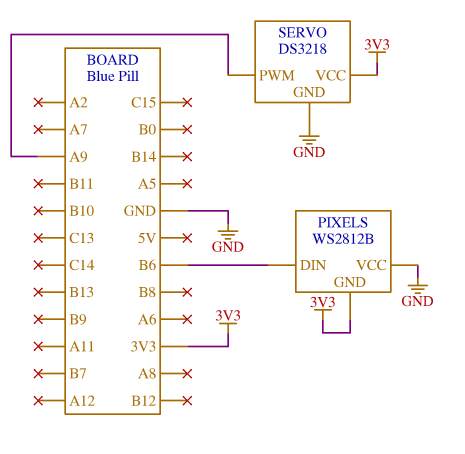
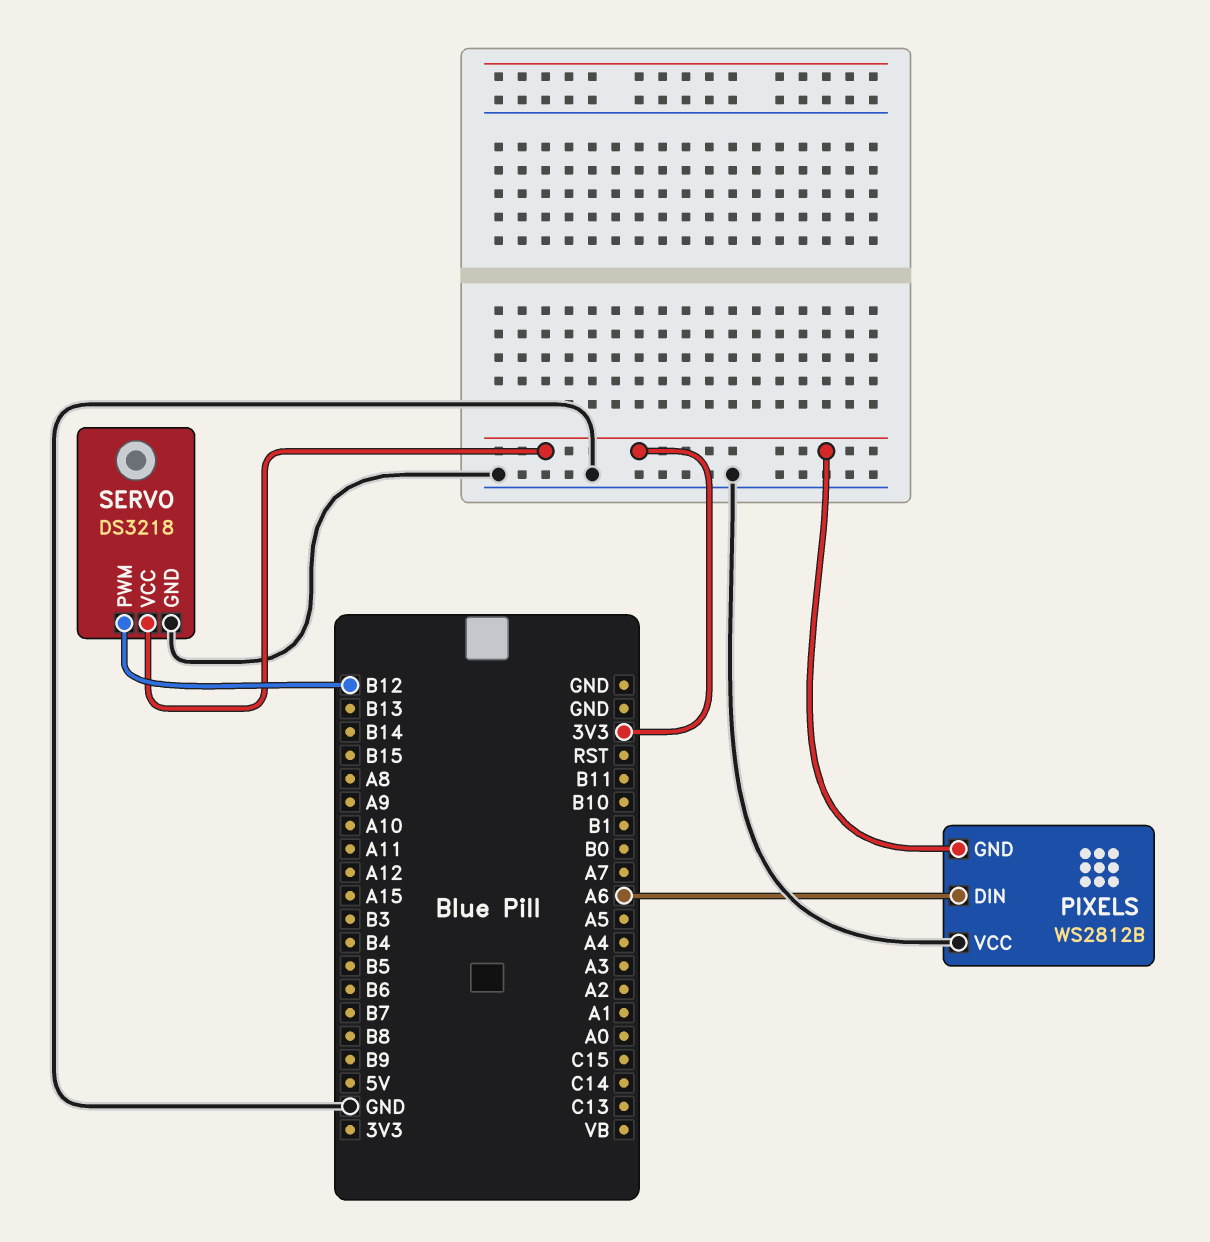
PIXELS pin DIN: B6 -> A6
SERVO pin PWM: A9 -> B12

